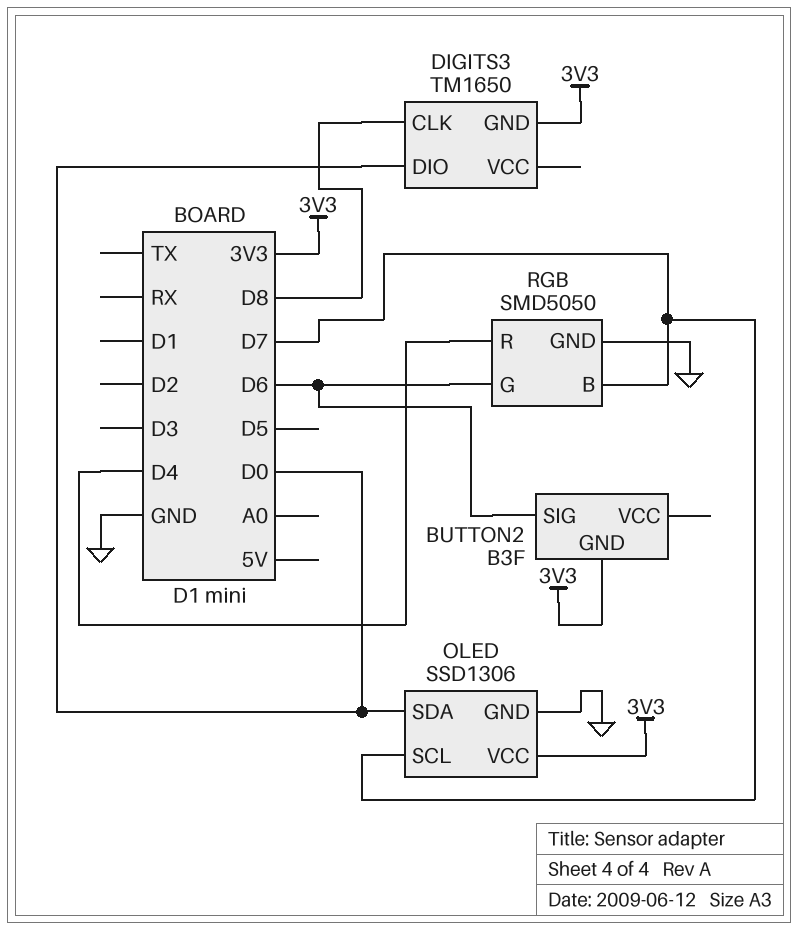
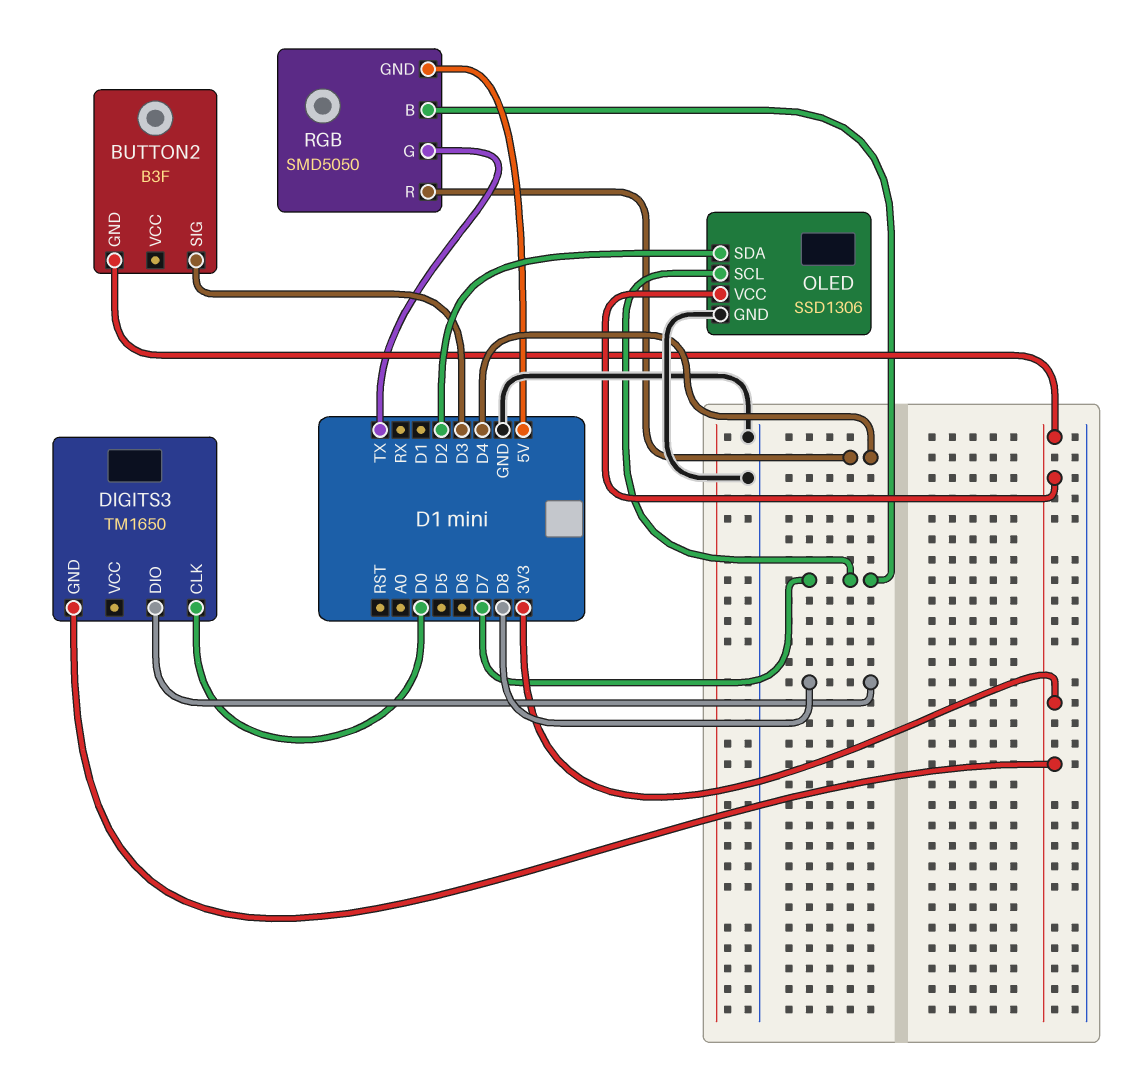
BUTTON2 pin SIG: D6 -> D3
DIGITS3 pin CLK: D8 -> D0
DIGITS3 pin DIO: D0 -> D8
OLED pin SDA: D0 -> D2
RGB pin G: D6 -> TX
RGB pin GND: GND -> 5V

